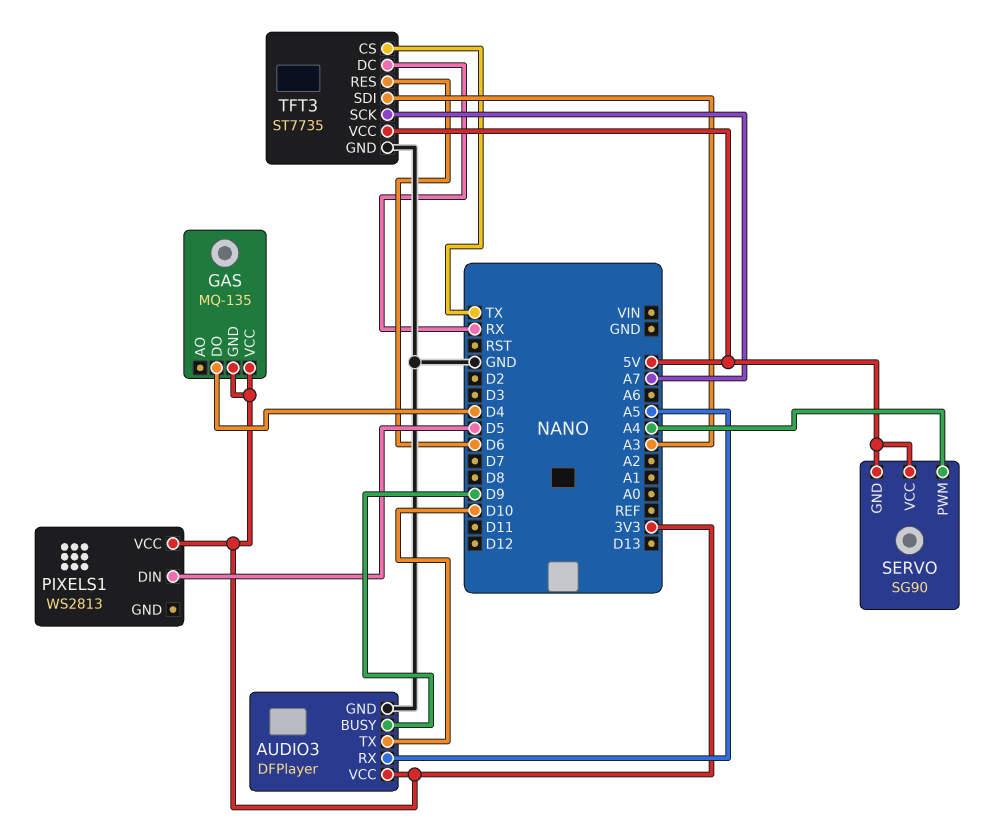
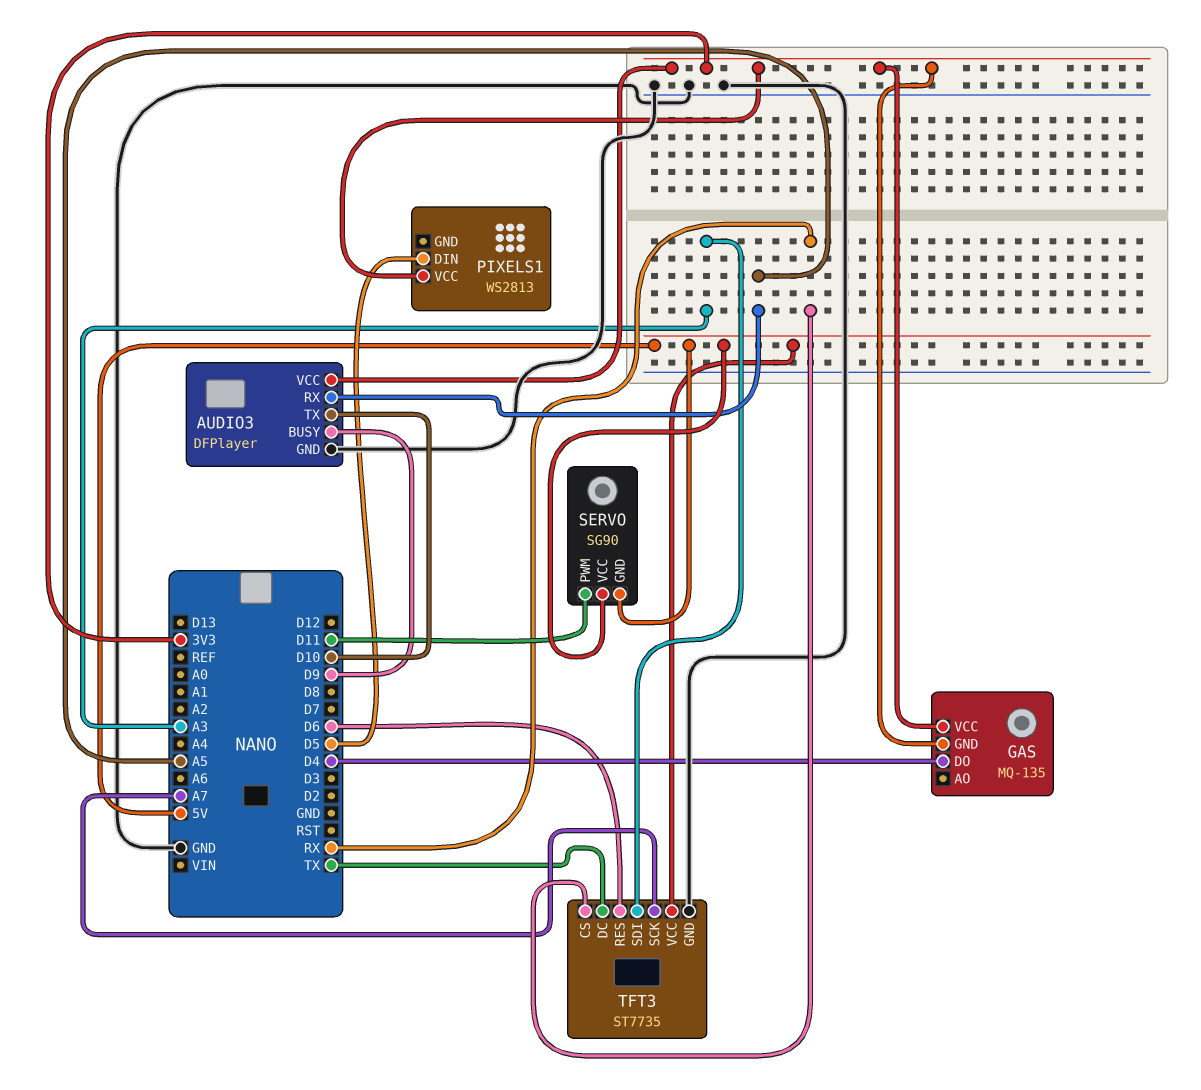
SERVO pin PWM: A4 -> D11
TFT3 pin CS: TX -> RX
TFT3 pin DC: RX -> TX

